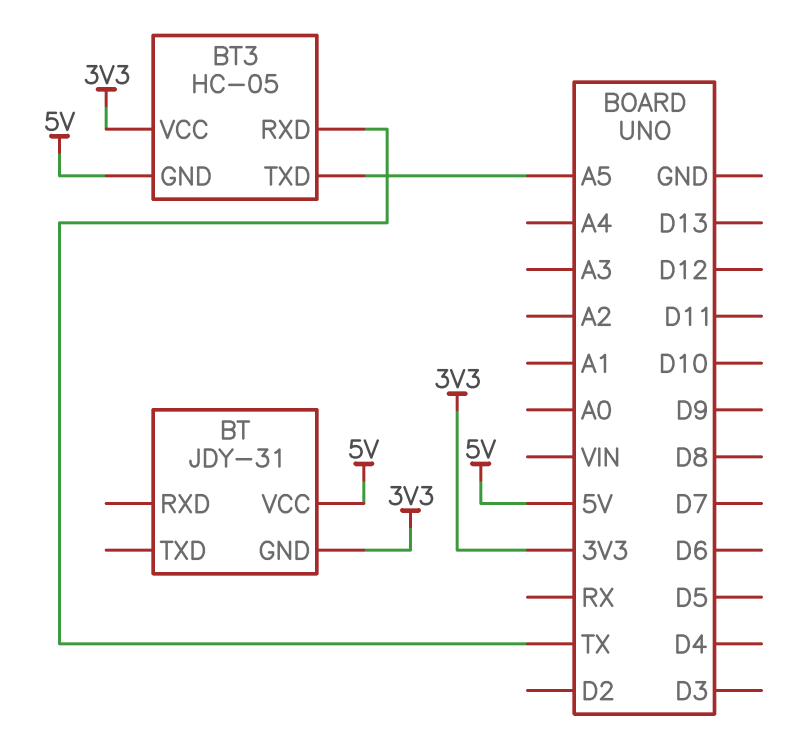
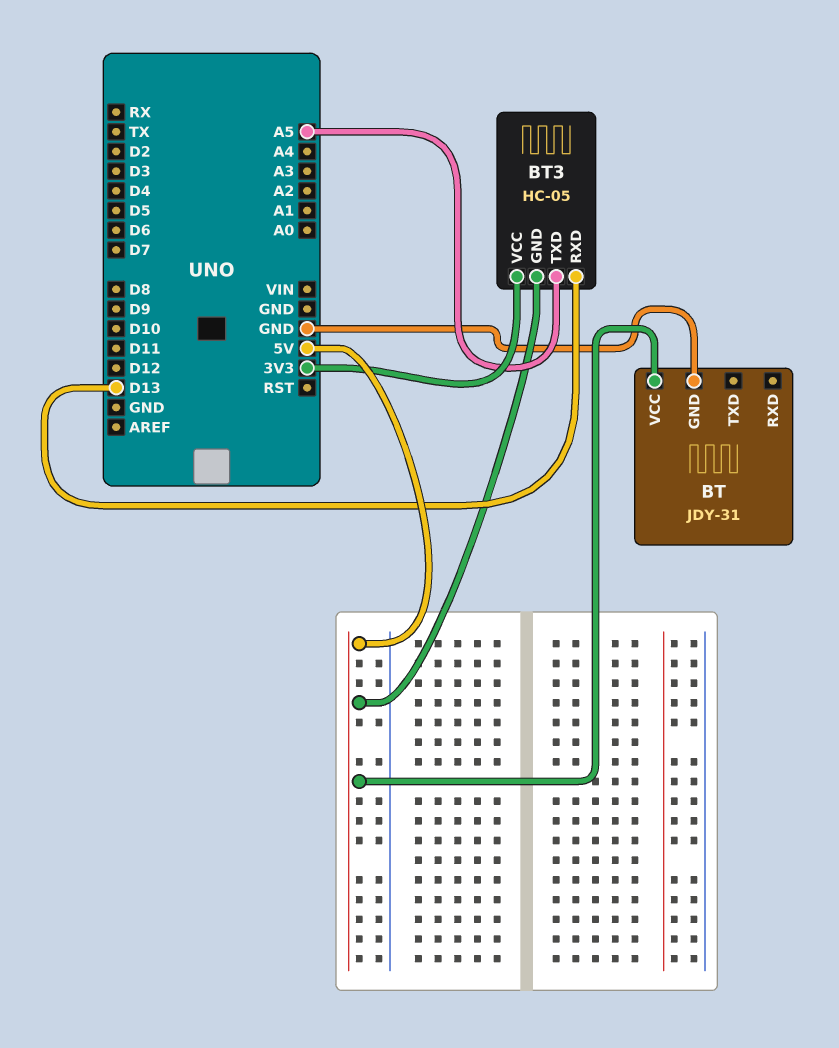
BT pin GND: 3V3 -> GND
BT3 pin RXD: TX -> D13

